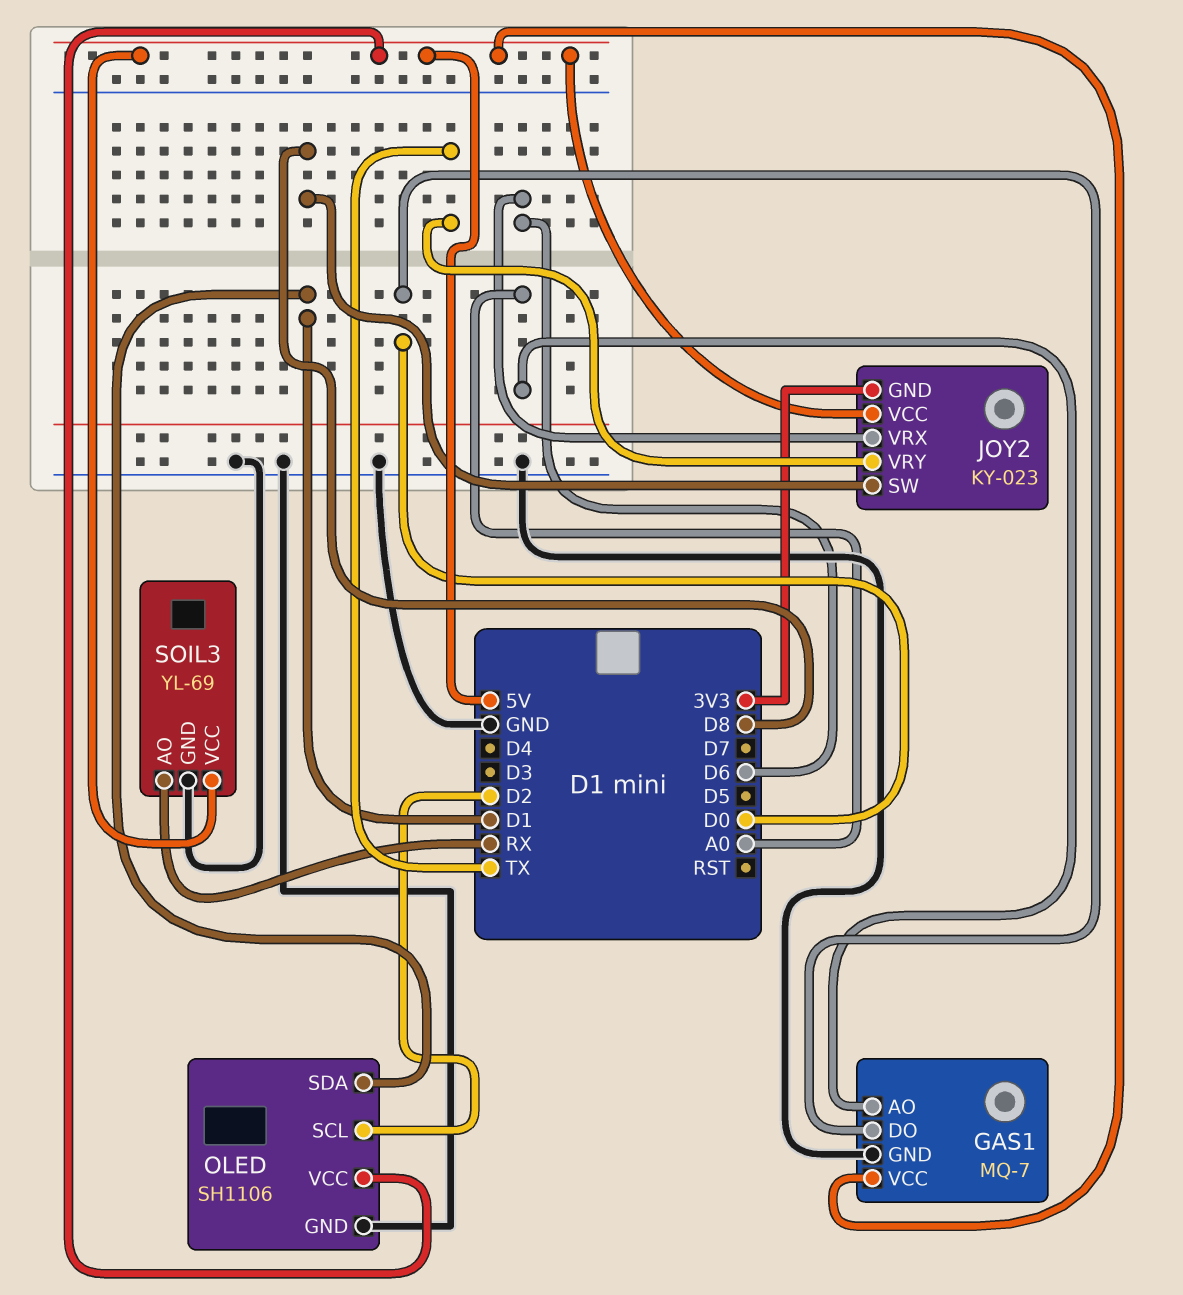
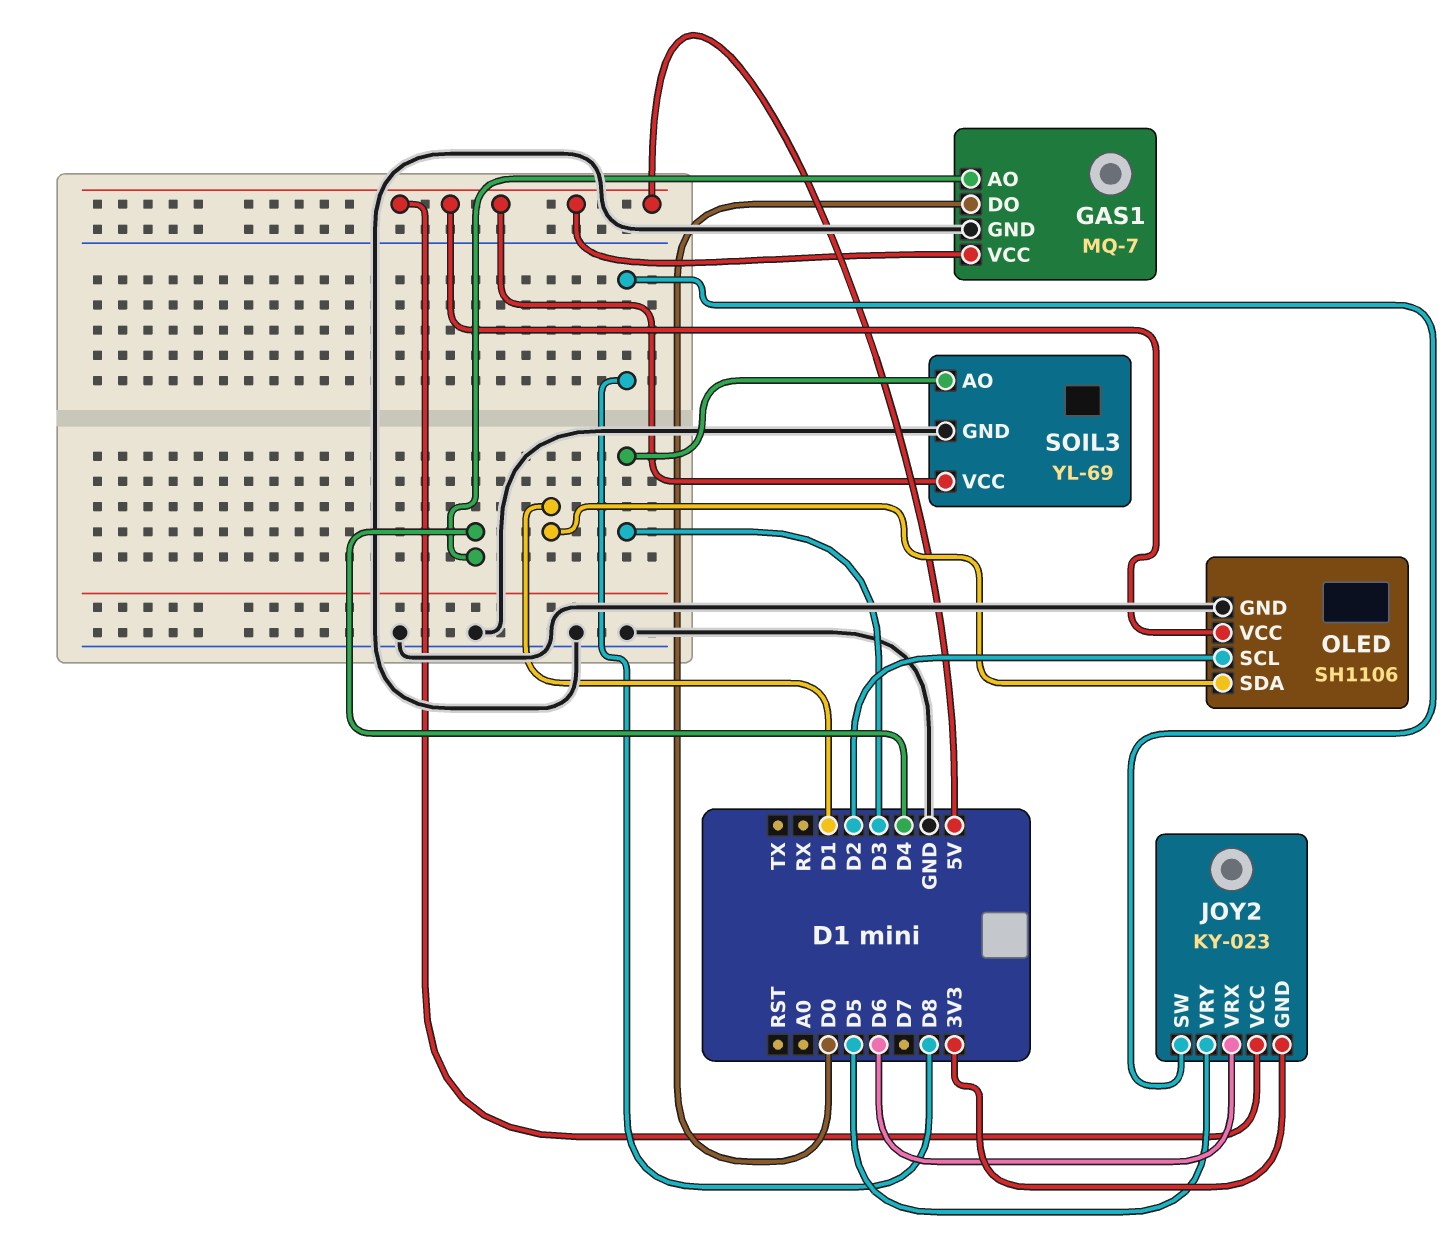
GAS1 pin AO: A0 -> D4
JOY2 pin VRY: TX -> D5
SOIL3 pin AO: RX -> D3

